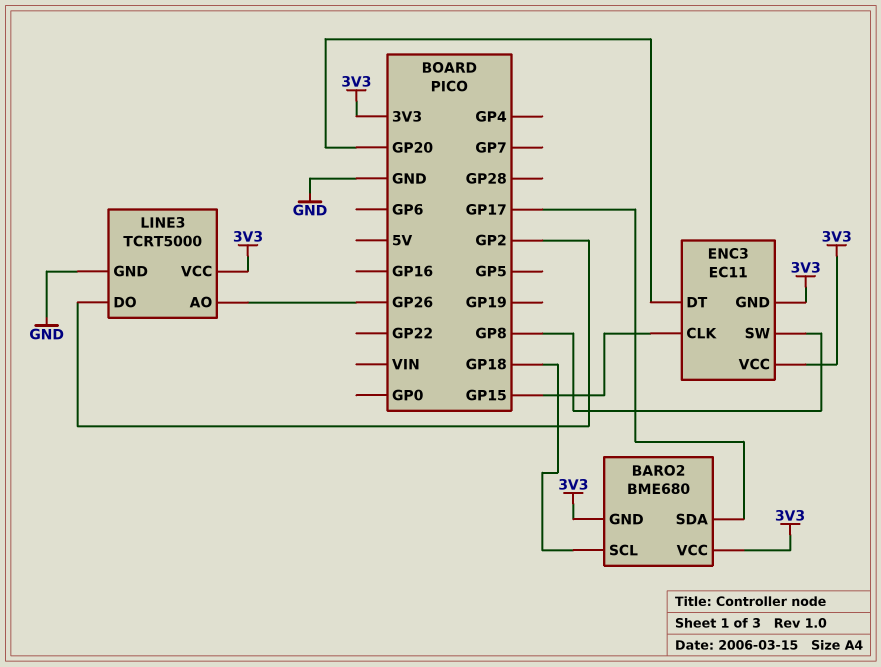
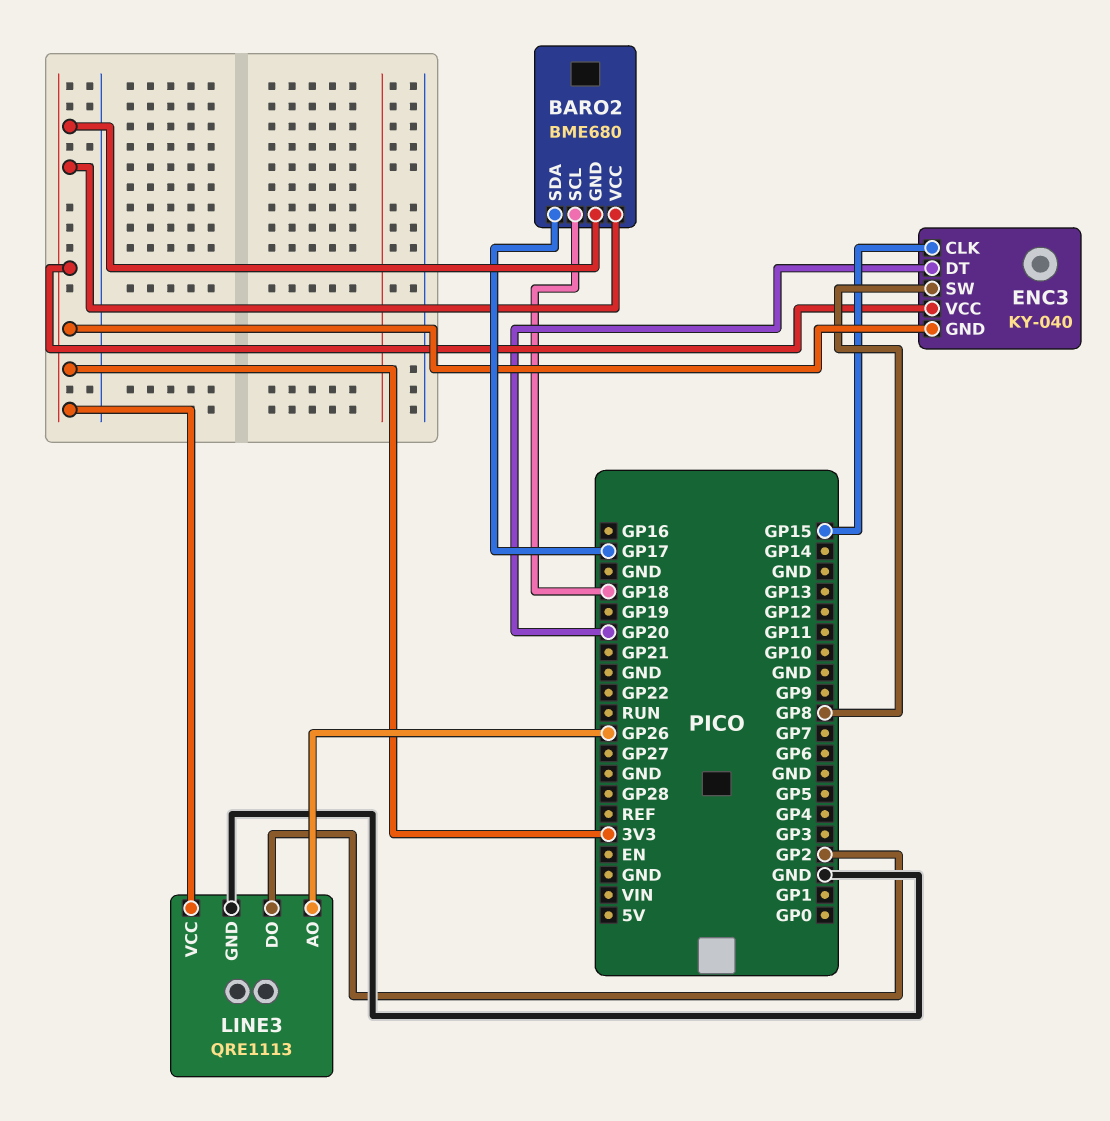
ENC3: EC11 -> KY-040
LINE3: TCRT5000 -> QRE1113

